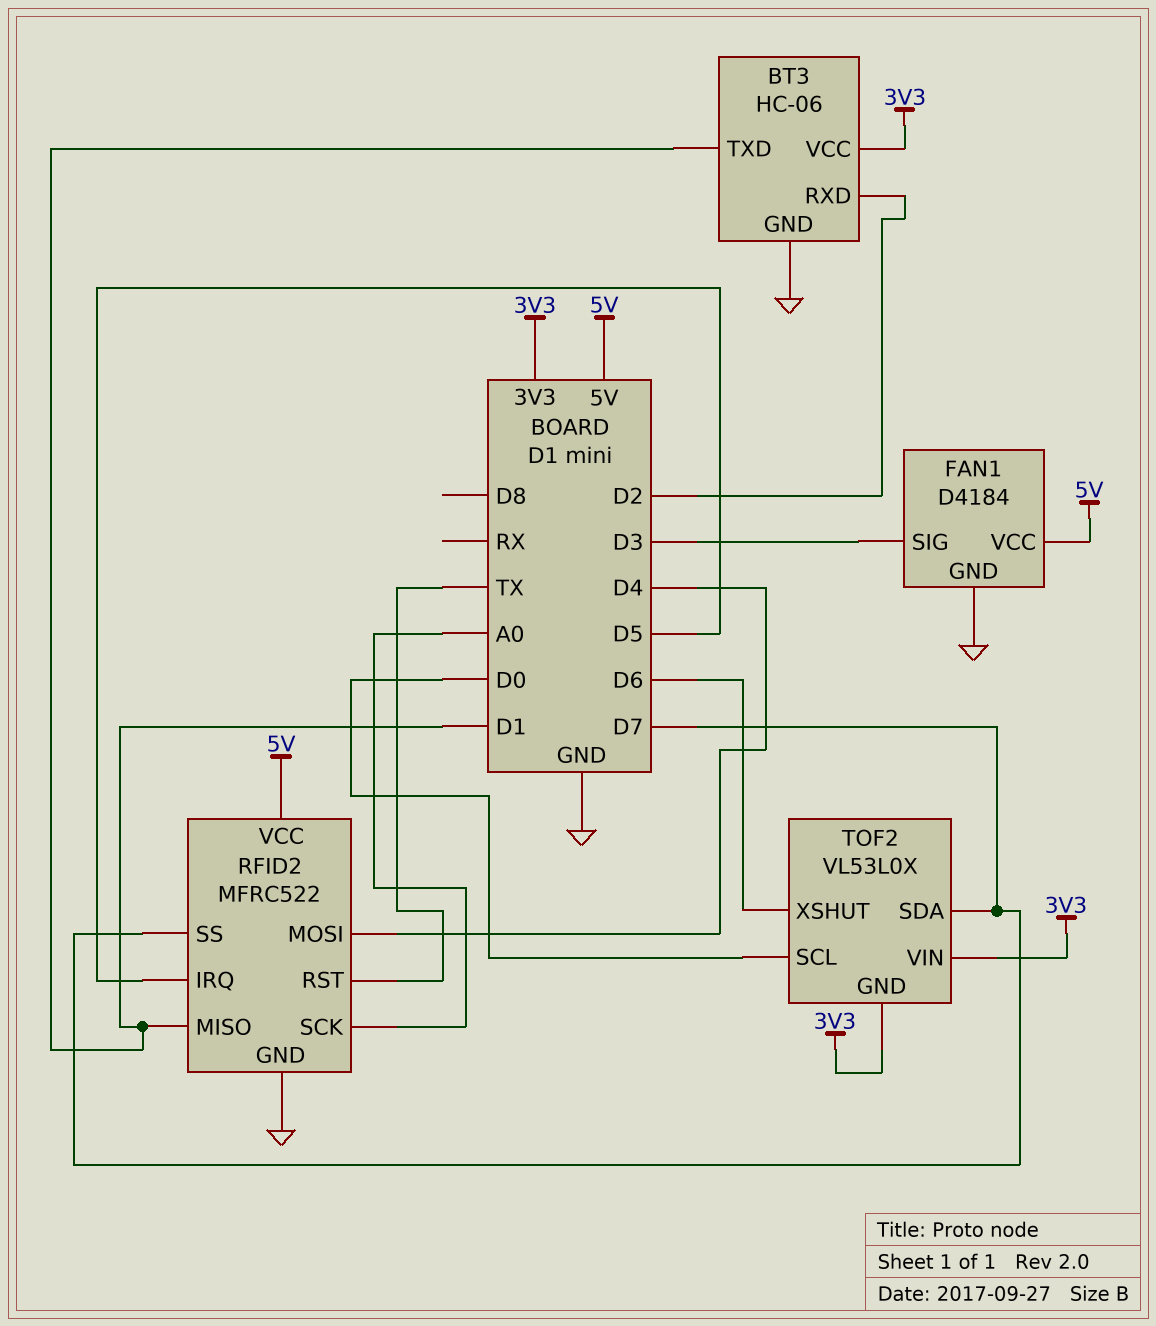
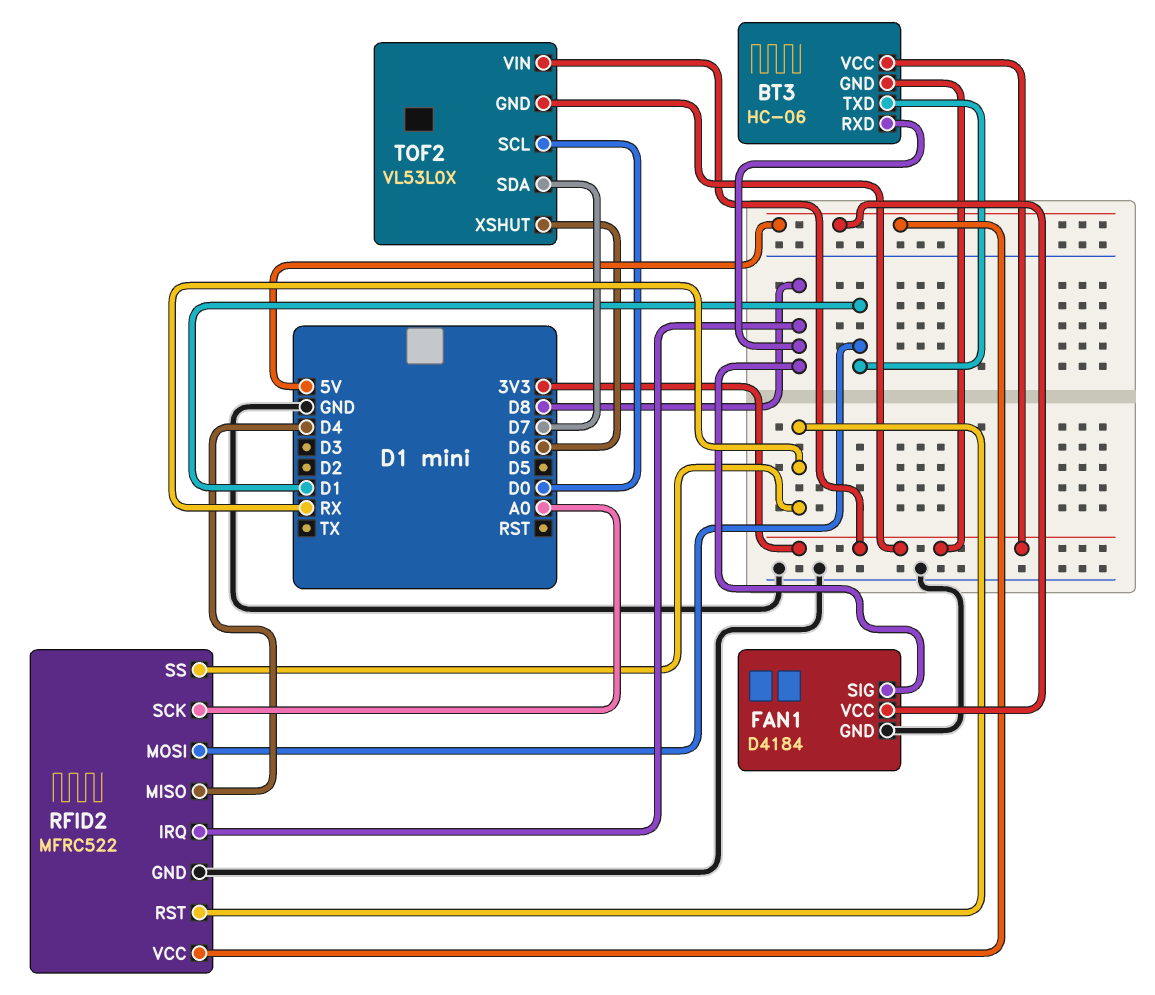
BT3 pin GND: GND -> 3V3
BT3 pin RXD: D2 -> D8
FAN1 pin SIG: D3 -> D8
RFID2 pin IRQ: D5 -> D8
RFID2 pin MISO: D1 -> D4
RFID2 pin MOSI: D4 -> D1
RFID2 pin RST: TX -> RX
RFID2 pin SS: D7 -> RX

